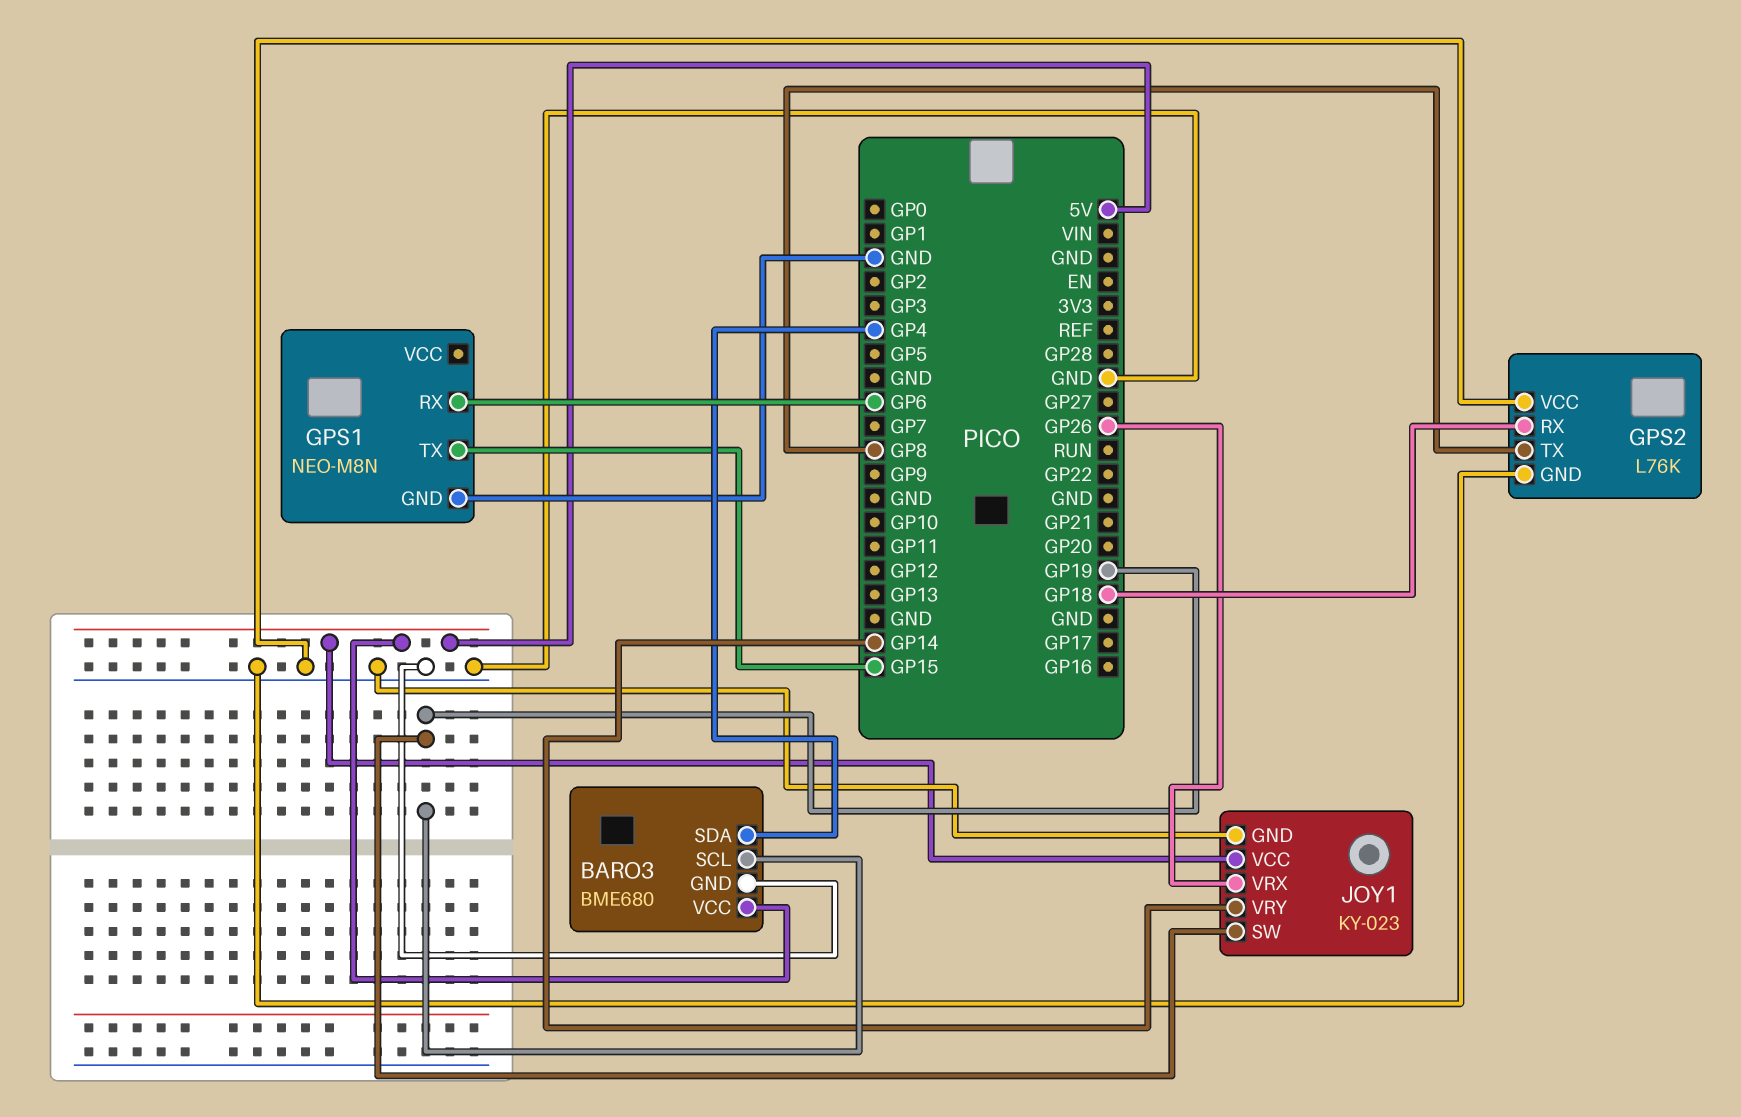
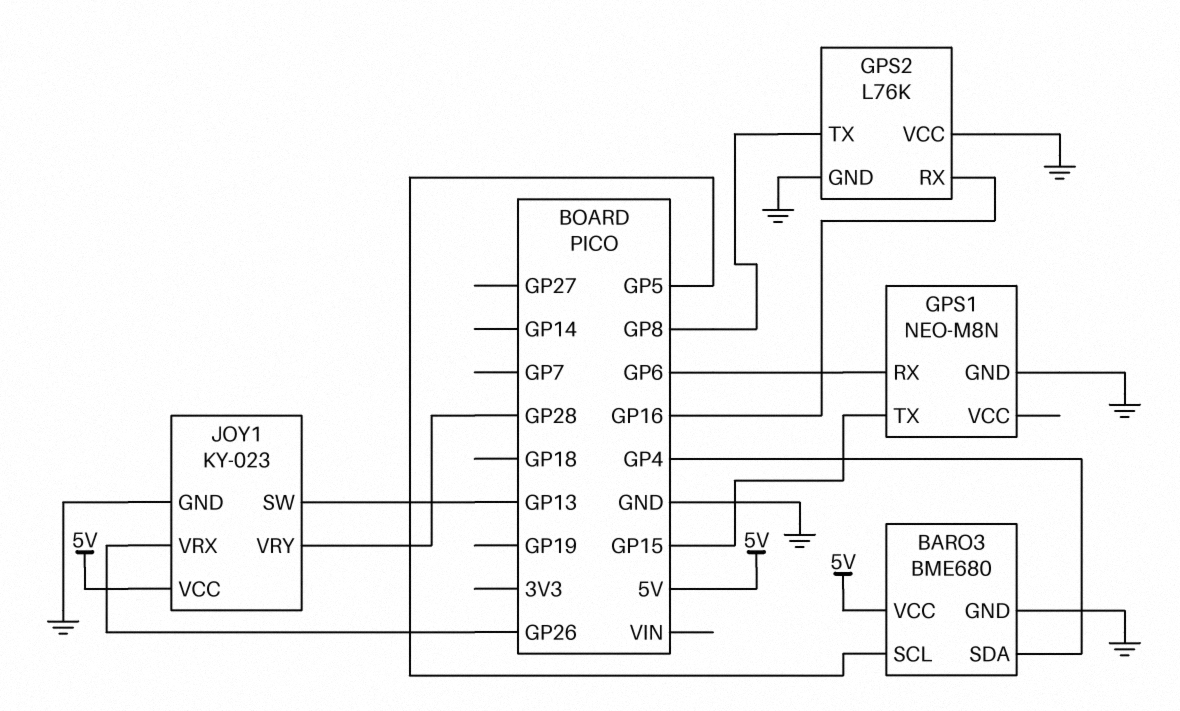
BARO3 pin SCL: GP19 -> GP5
GPS2 pin RX: GP18 -> GP16
JOY1 pin SW: GP19 -> GP13
JOY1 pin VRY: GP14 -> GP28

